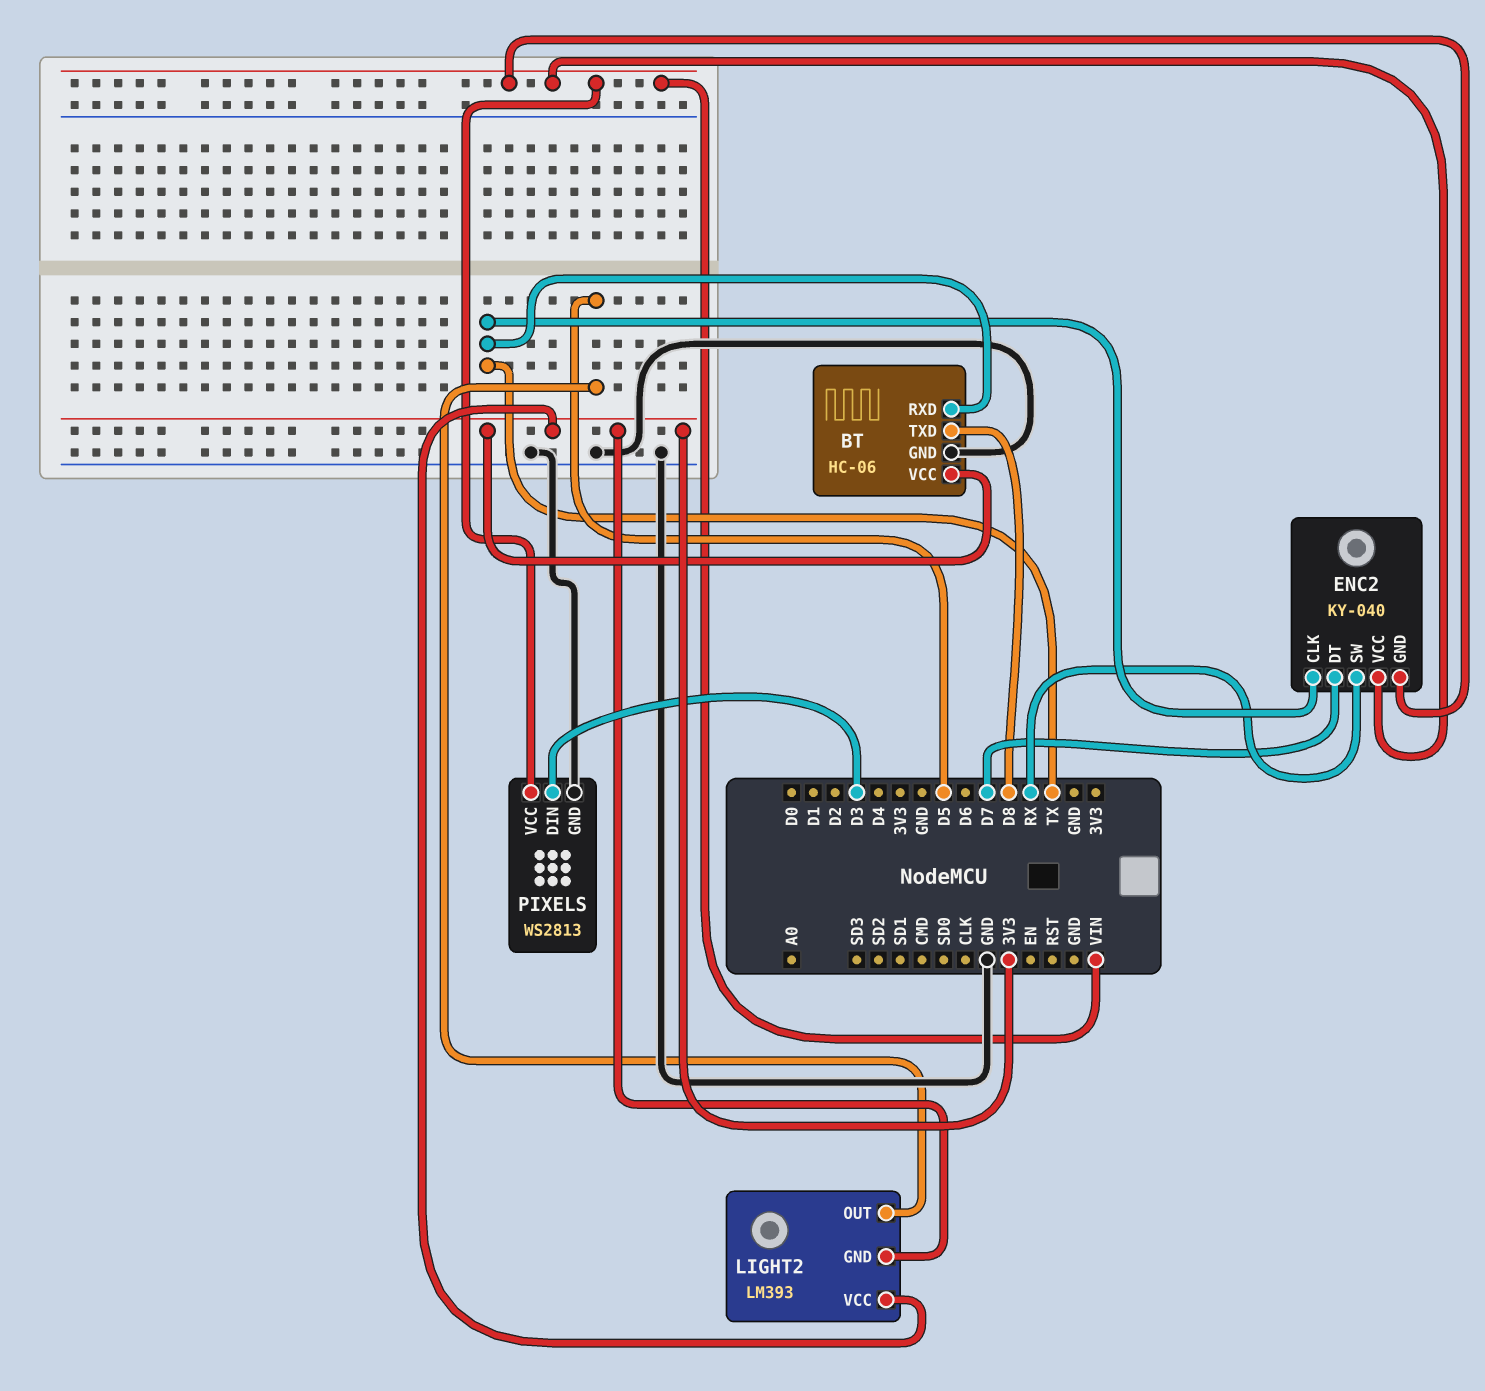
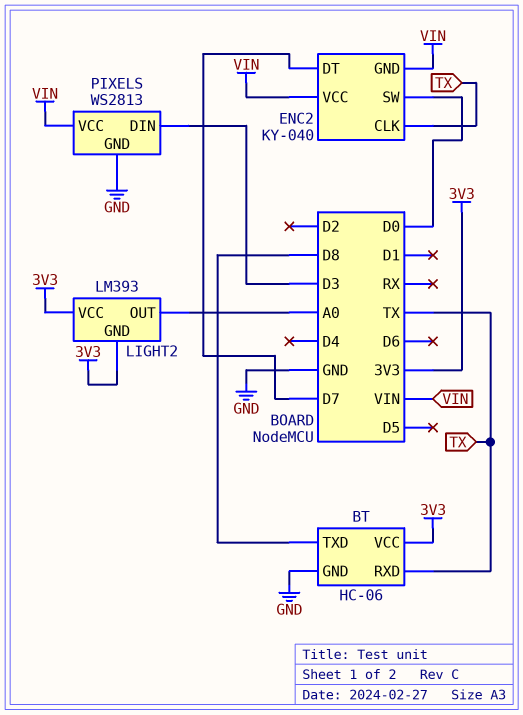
ENC2 pin SW: RX -> D0
LIGHT2 pin OUT: D5 -> A0

